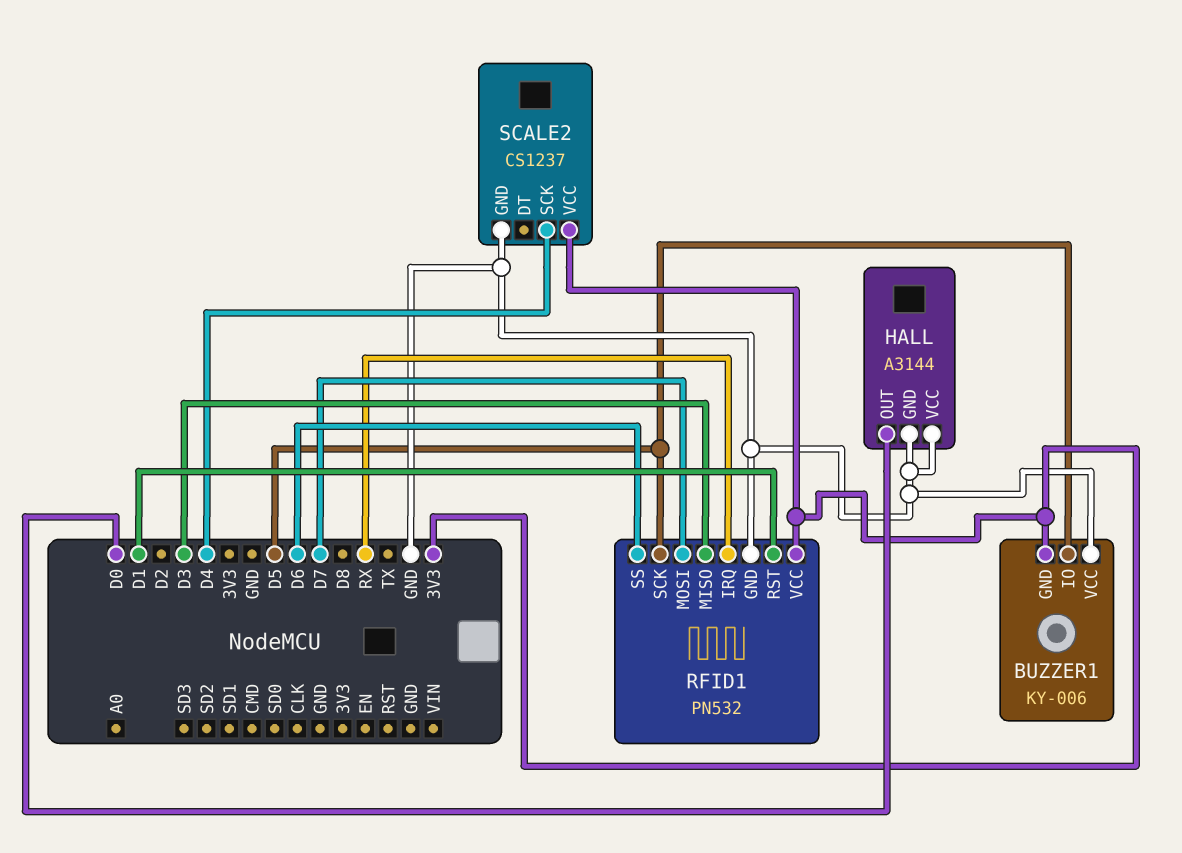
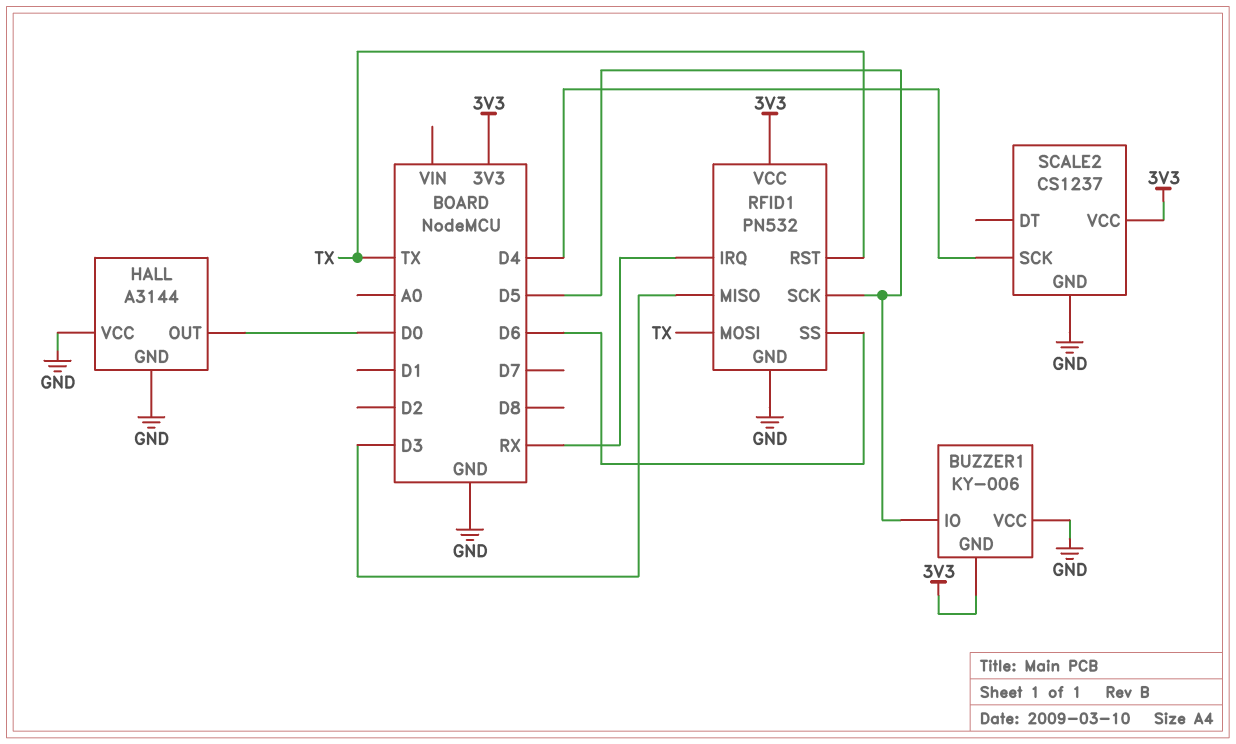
RFID1 pin MOSI: D7 -> TX
RFID1 pin RST: D1 -> TX

